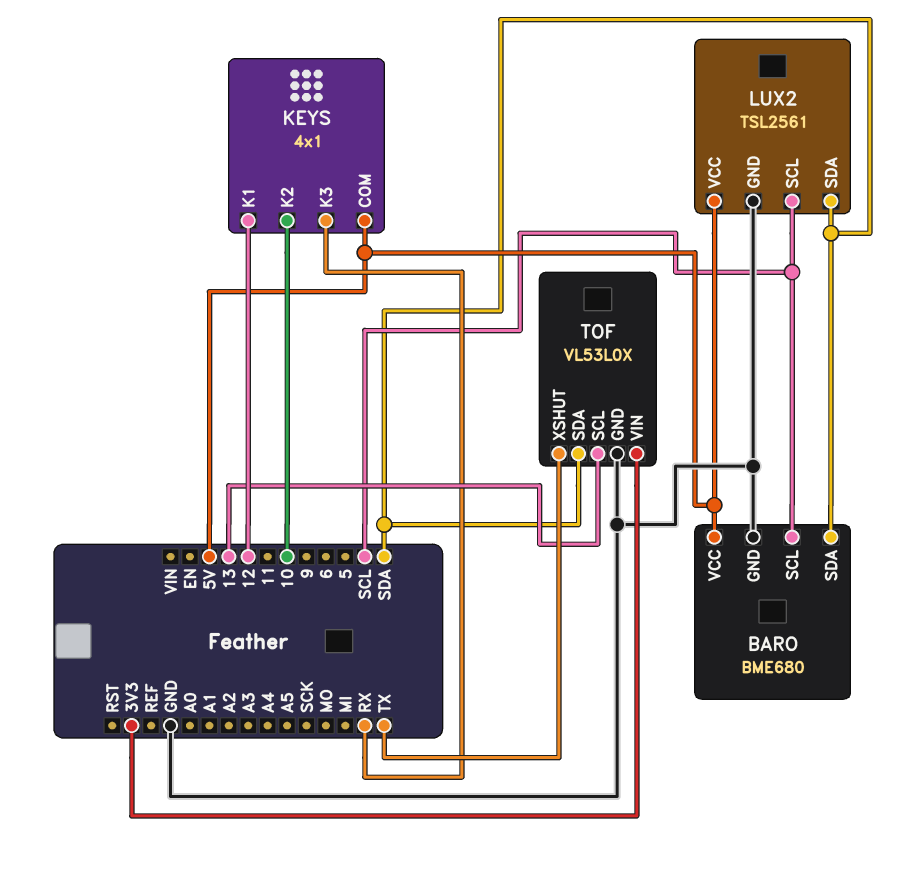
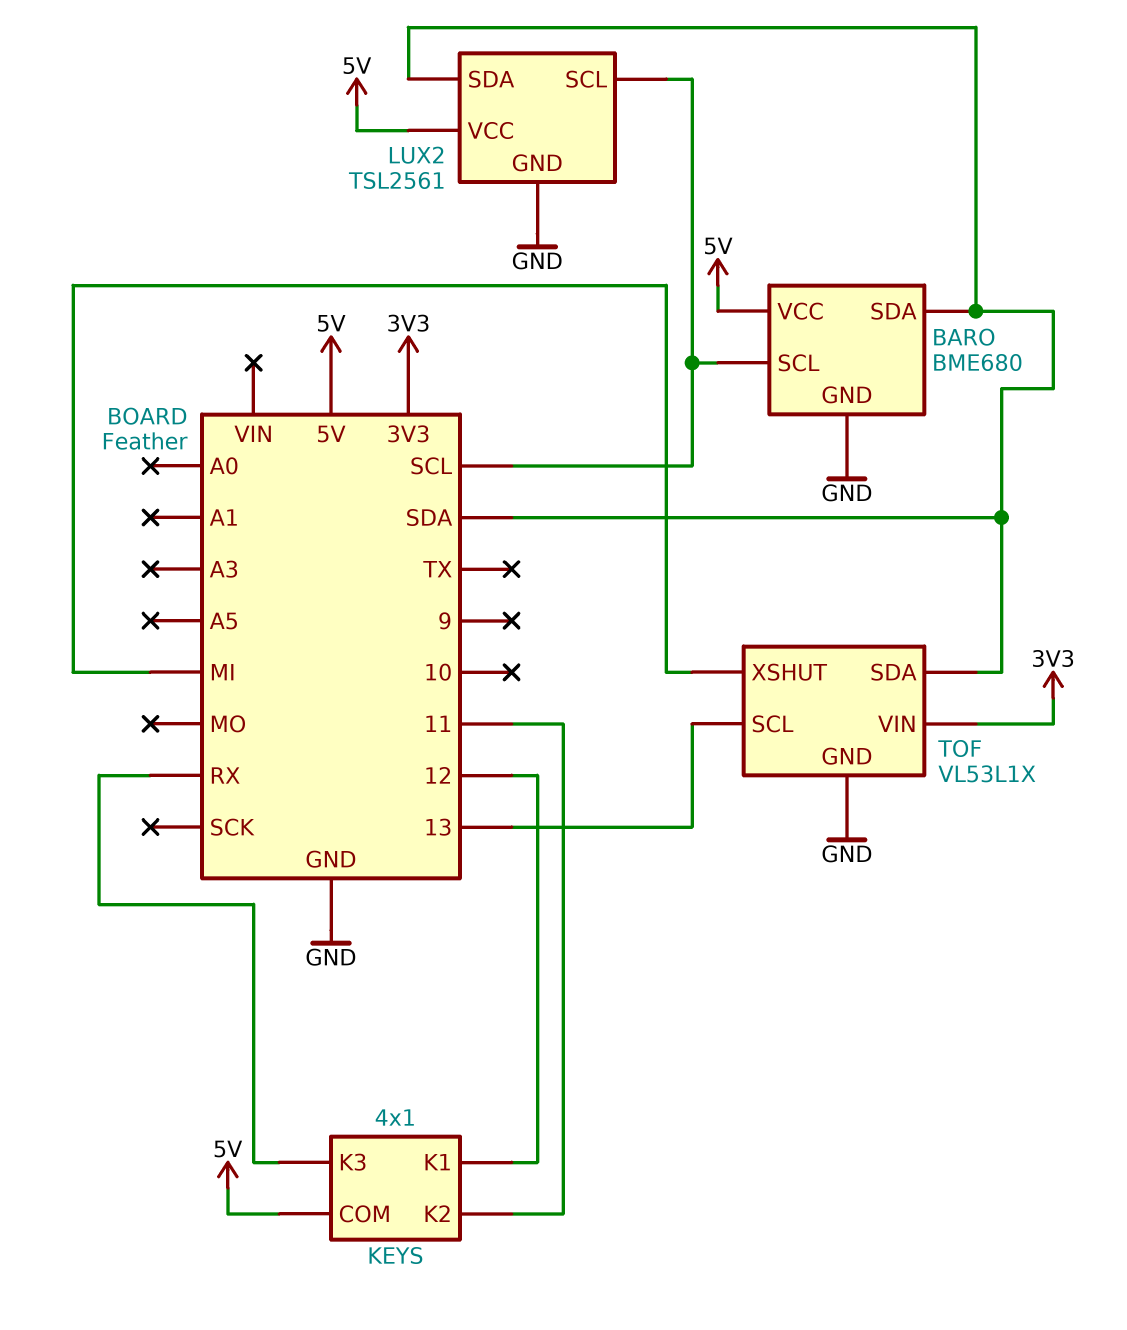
KEYS pin K2: 10 -> 11
TOF: VL53L0X -> VL53L1X
TOF pin XSHUT: TX -> MI

